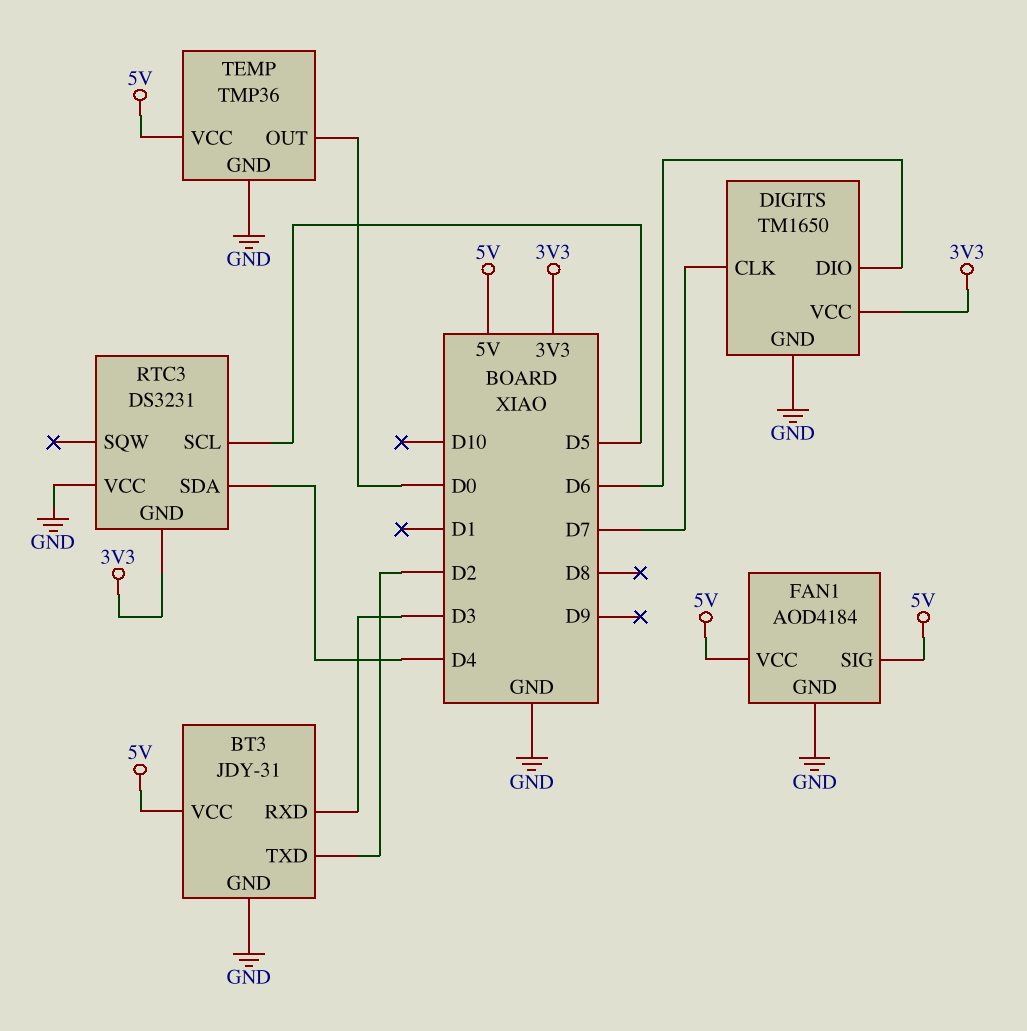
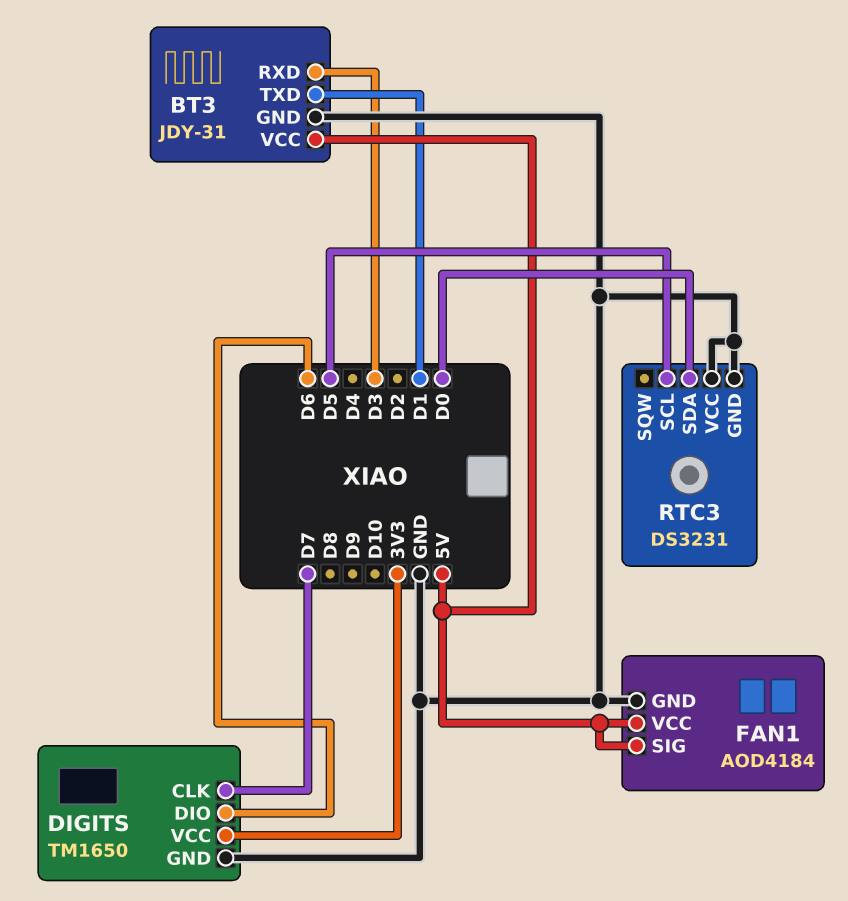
BT3 pin TXD: D2 -> D1
RTC3 pin GND: 3V3 -> GND
RTC3 pin SDA: D4 -> D0
TEMP: TMP36 -> none
TEMP pin GND: GND -> none
TEMP pin OUT: D0 -> none
TEMP pin VCC: 5V -> none

